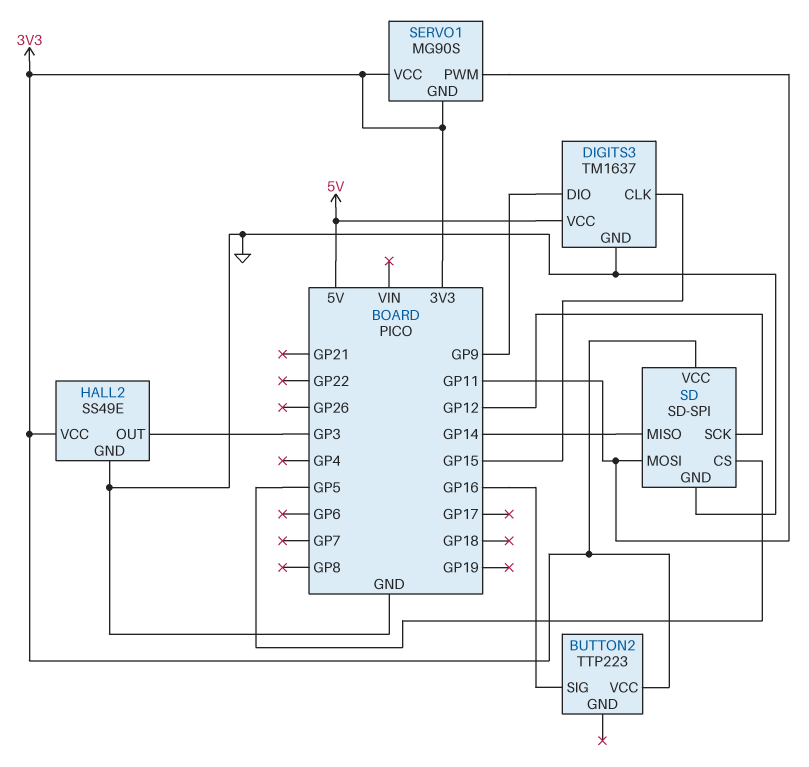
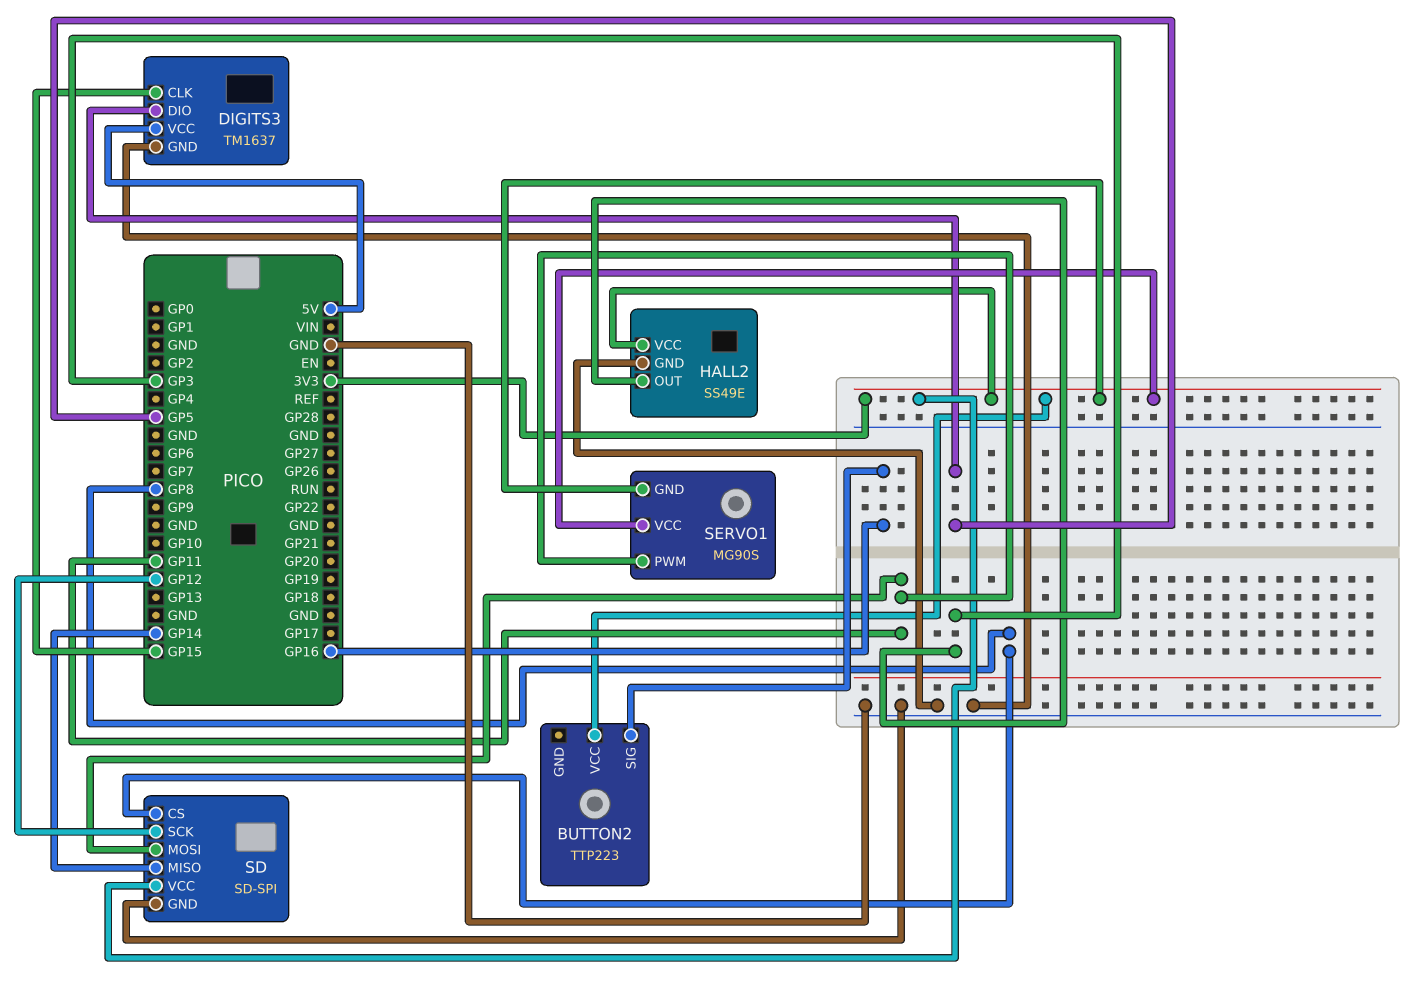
DIGITS3 pin DIO: GP9 -> GP5
SD pin CS: GP5 -> GP8

